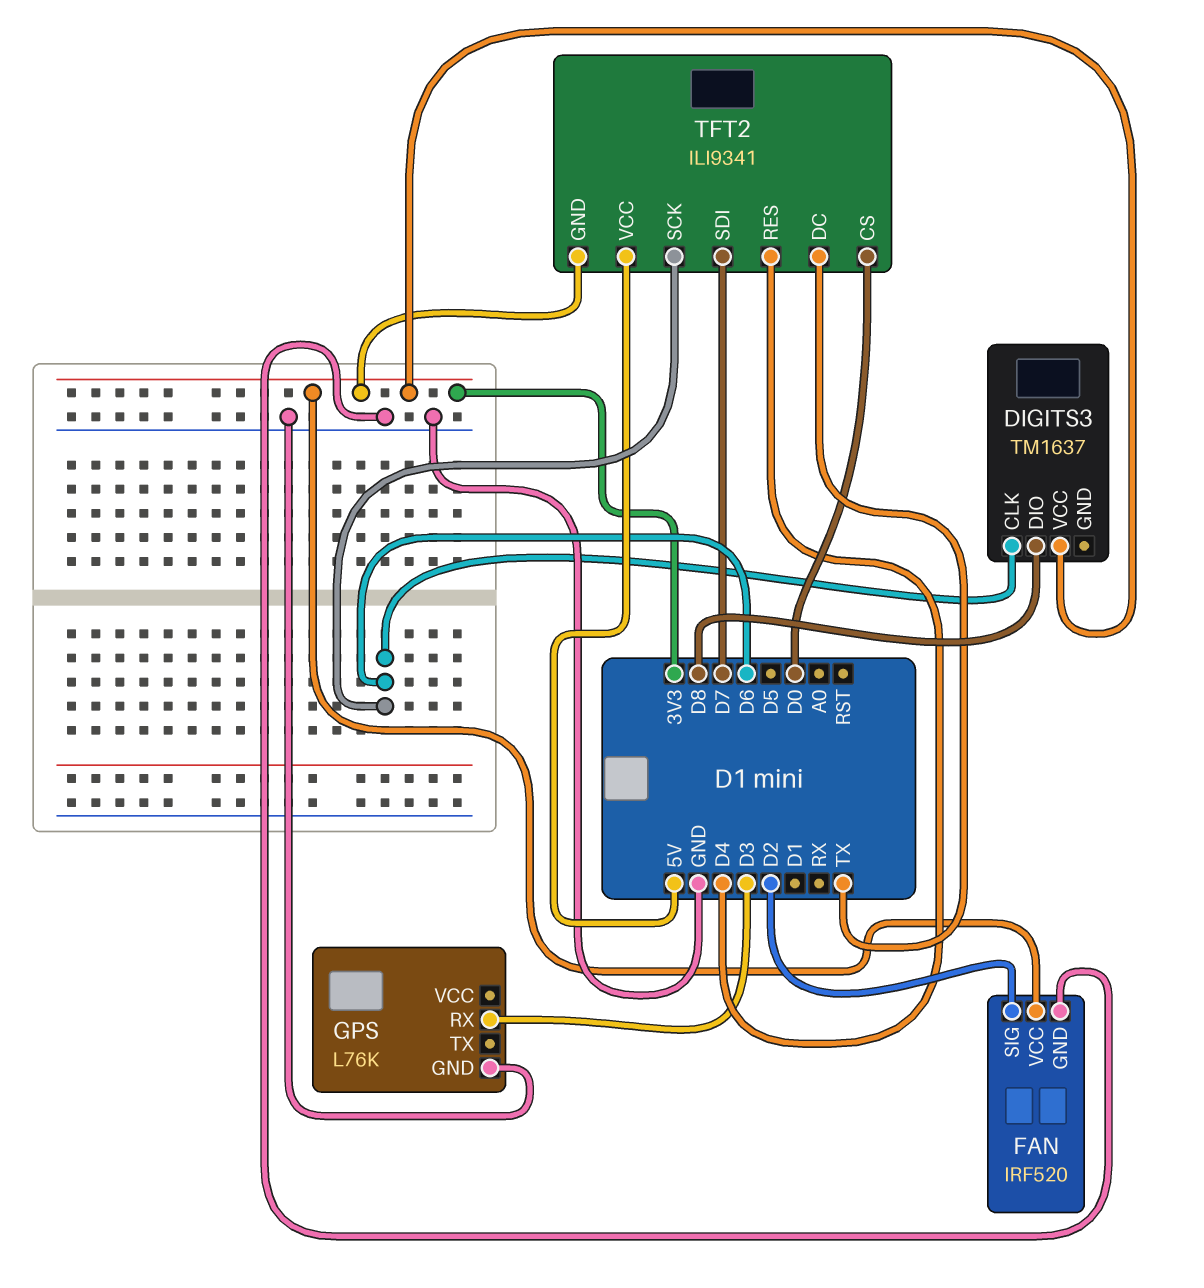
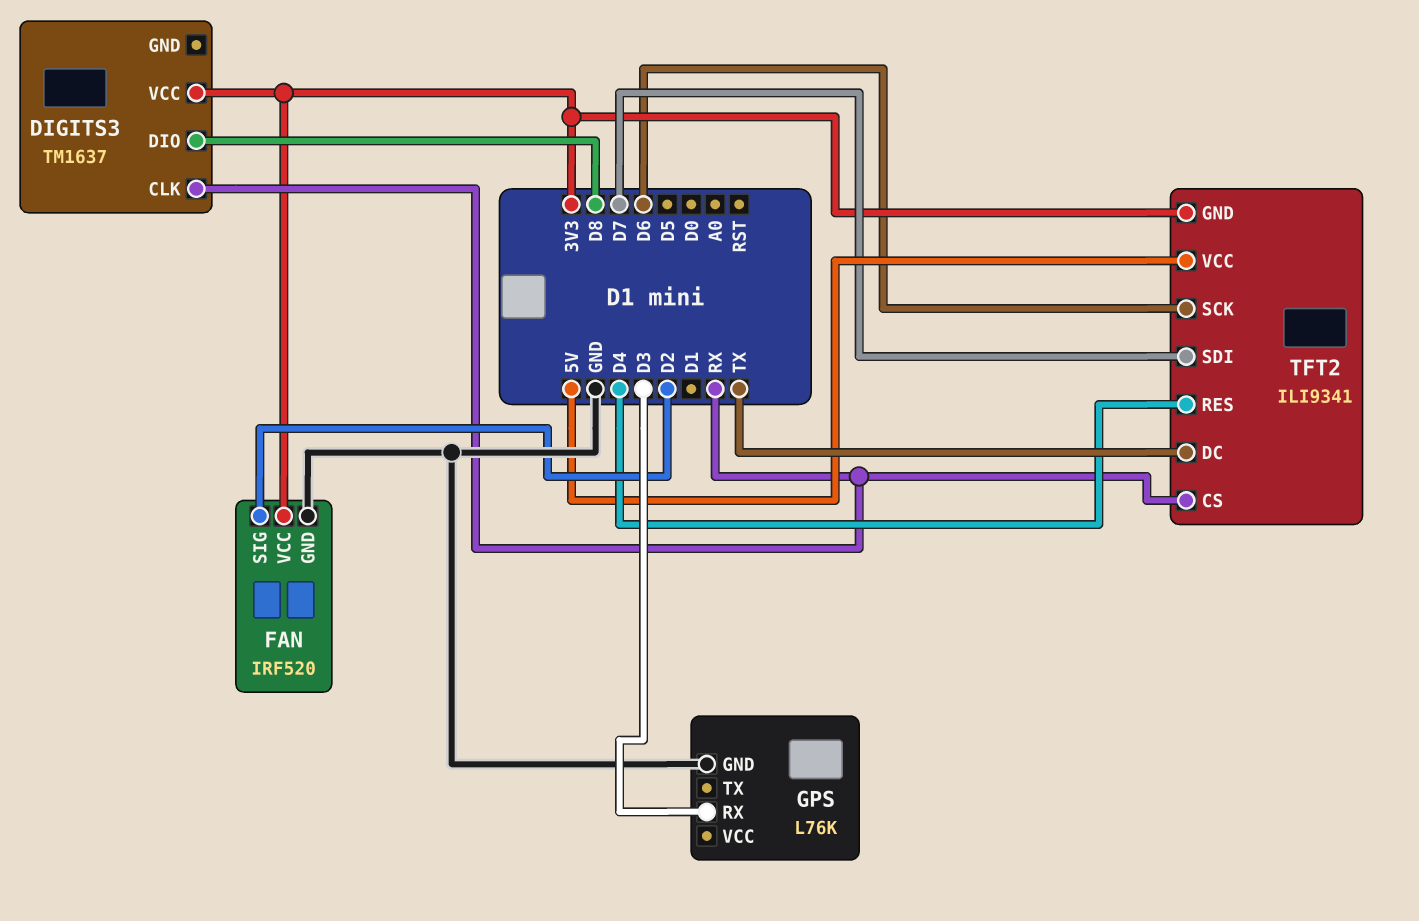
DIGITS3 pin CLK: D6 -> RX
TFT2 pin CS: D0 -> RX

